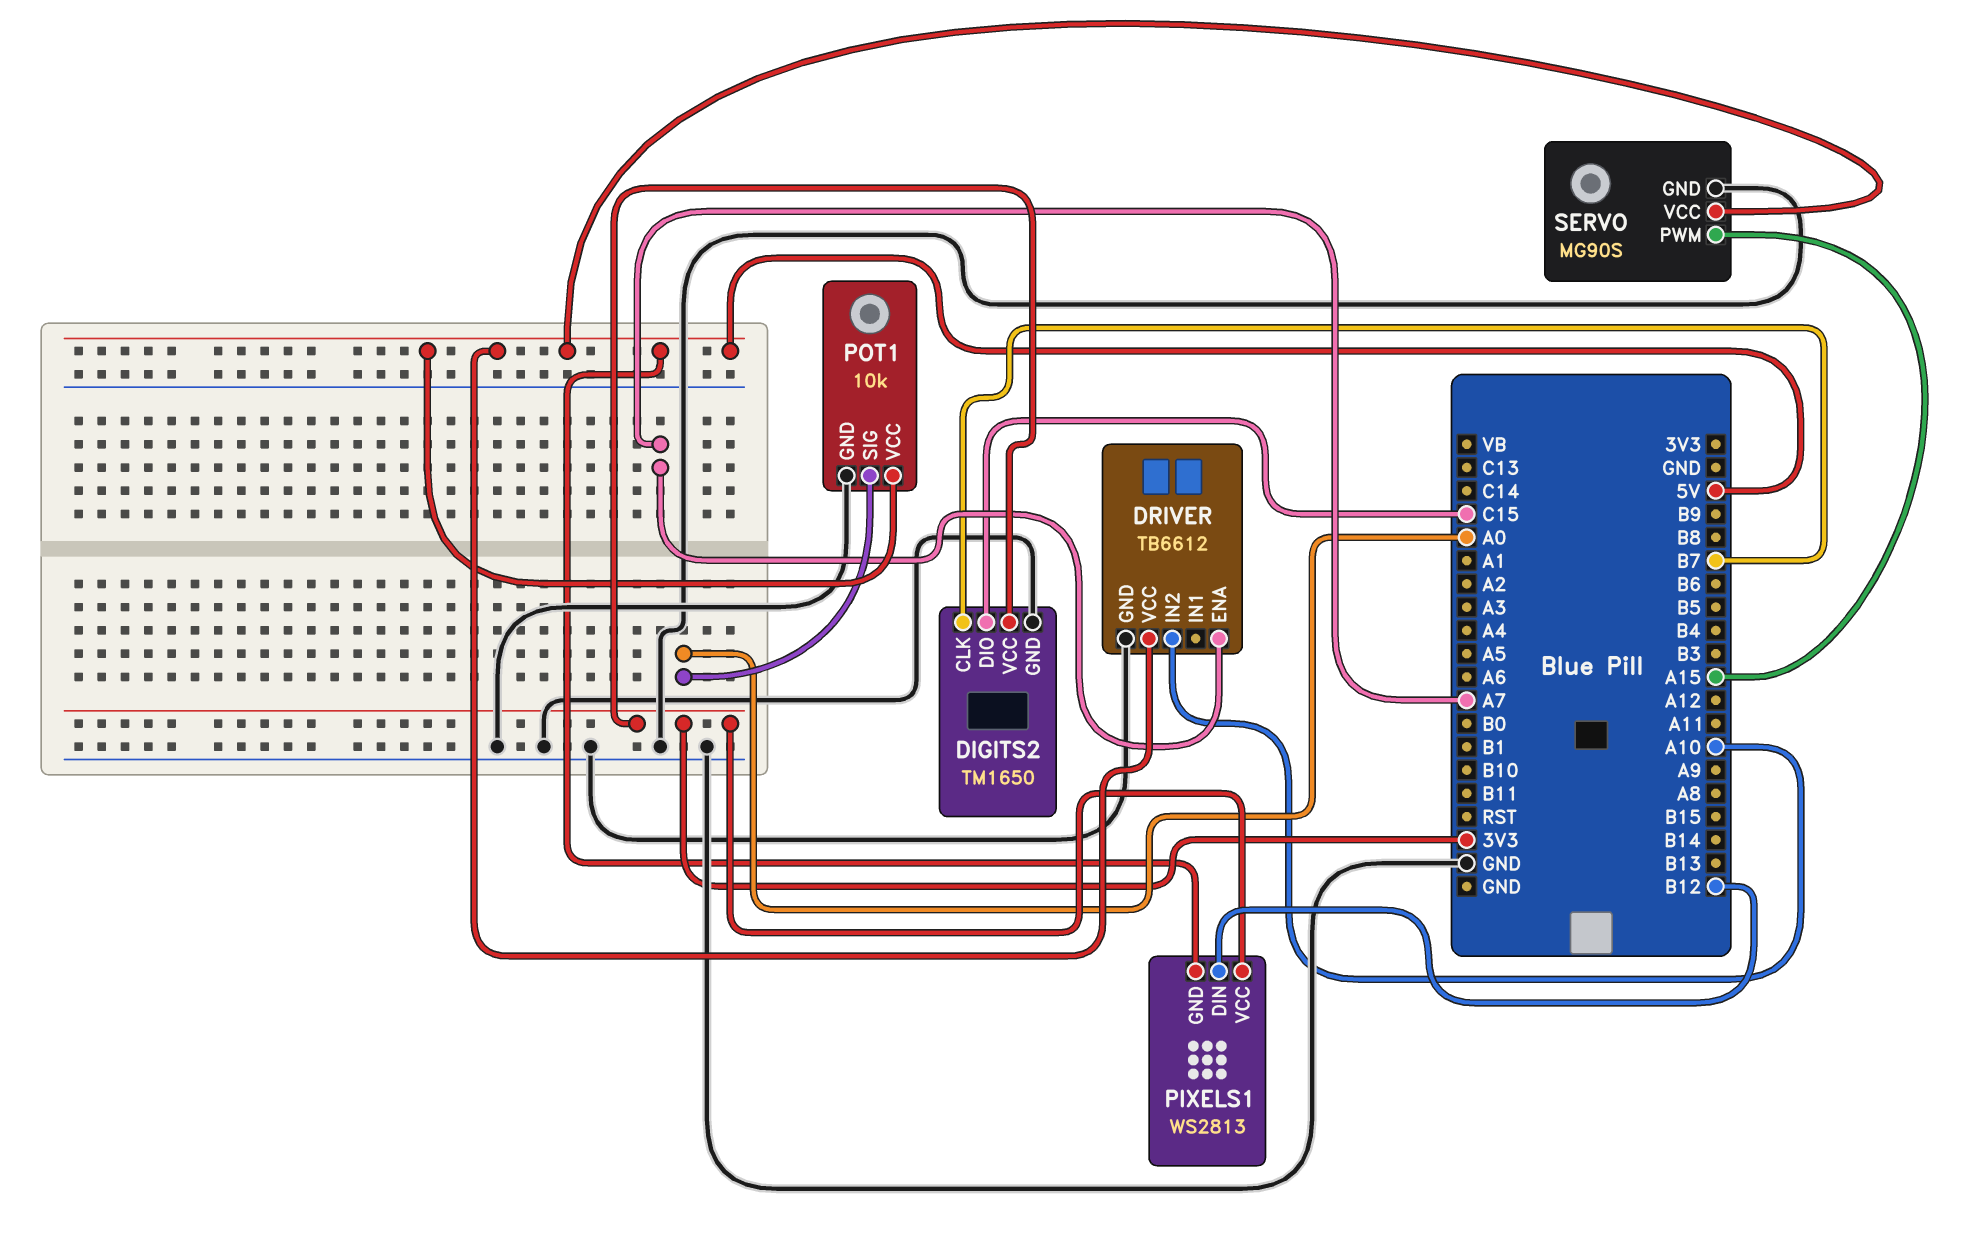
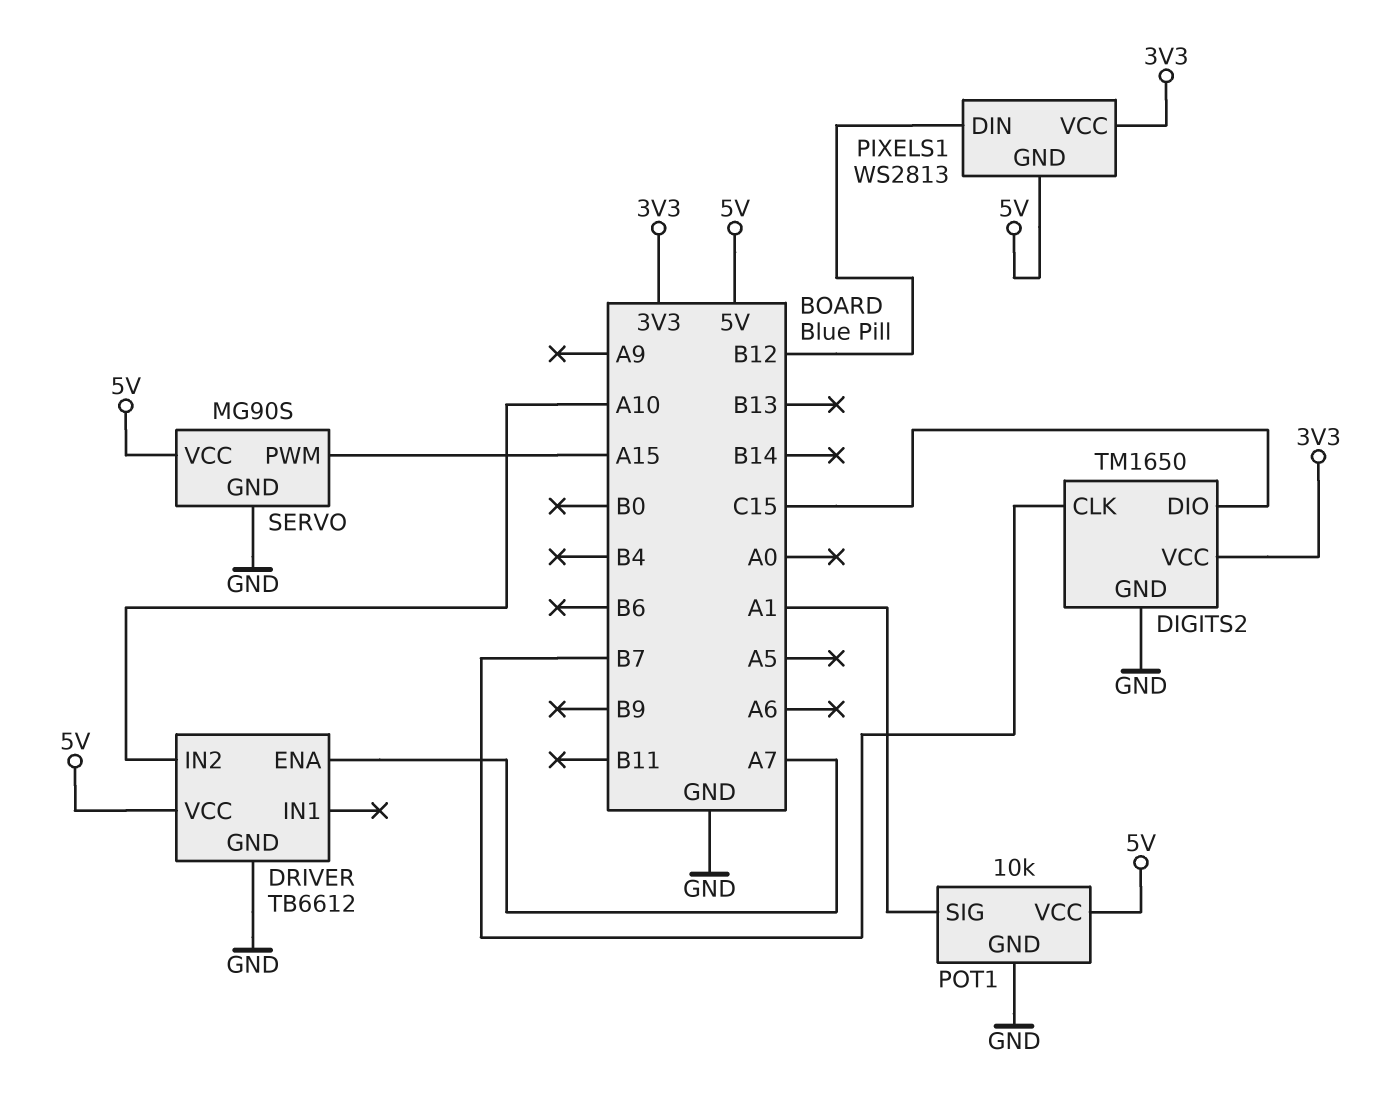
POT1 pin SIG: A0 -> A1

